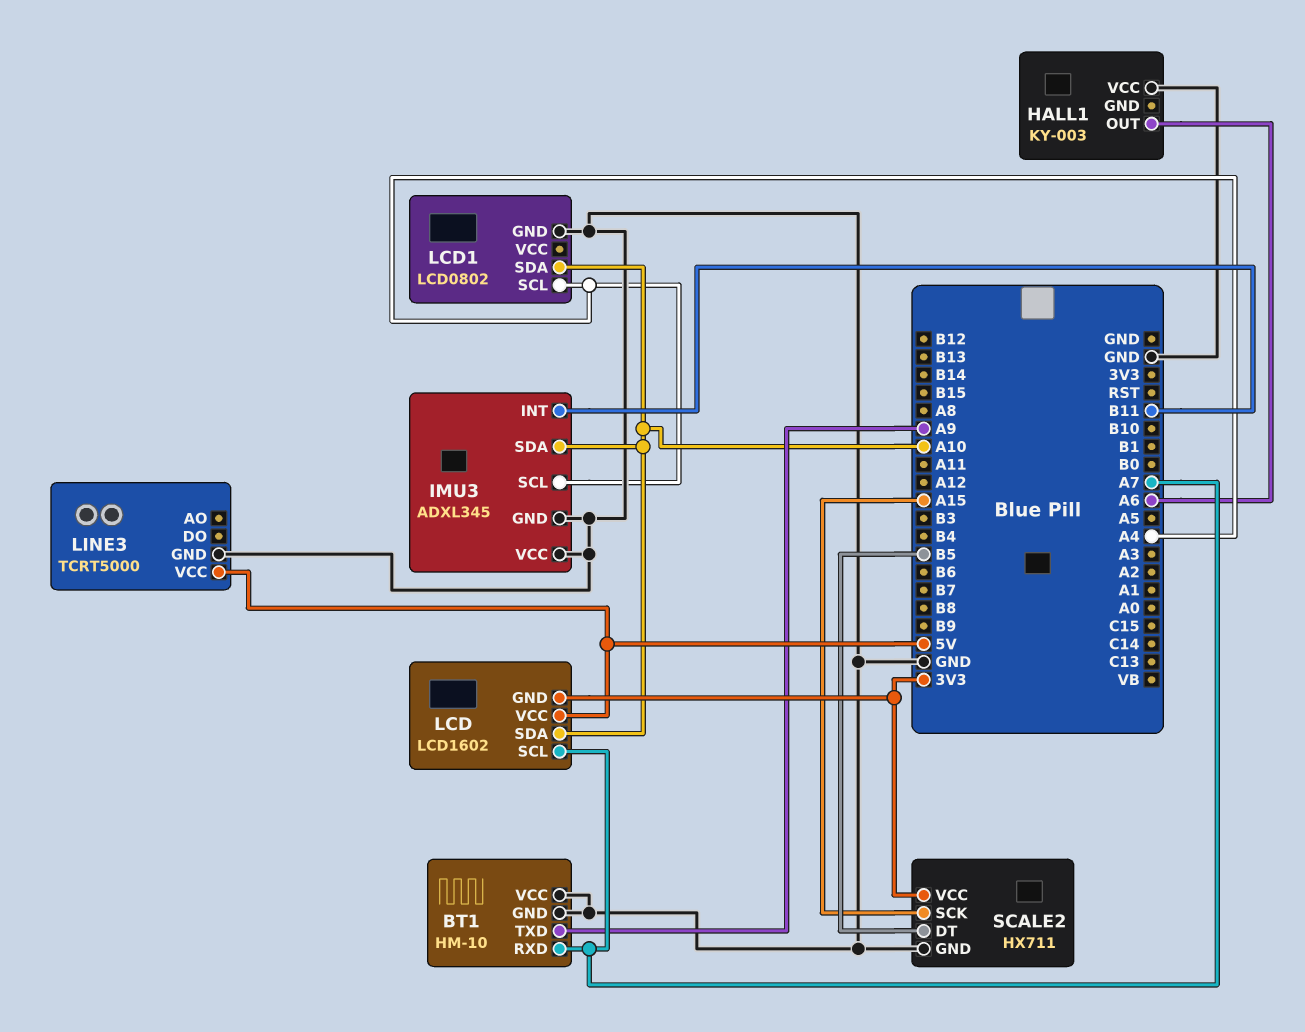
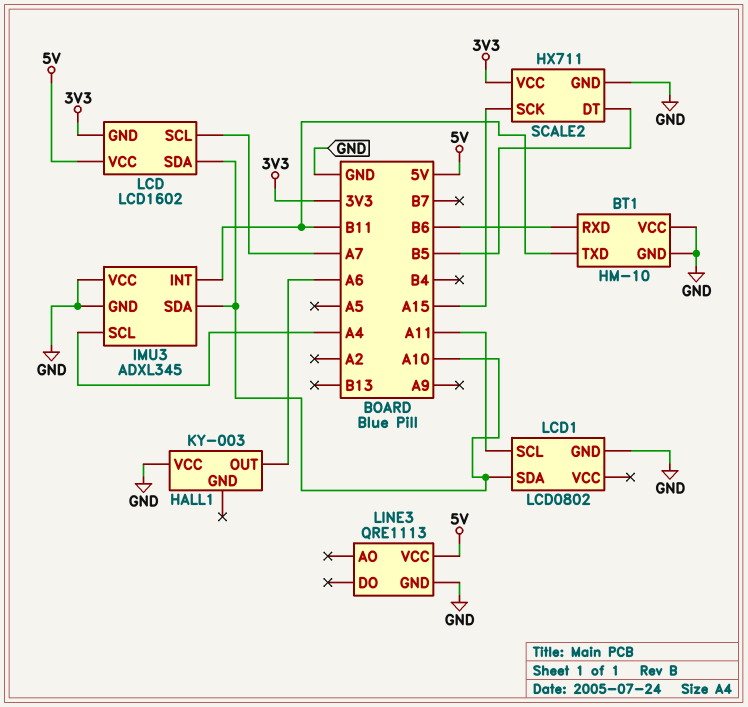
BT1 pin RXD: A7 -> B6
BT1 pin TXD: A9 -> B11
LCD1 pin SCL: A4 -> A11
LINE3: TCRT5000 -> QRE1113

